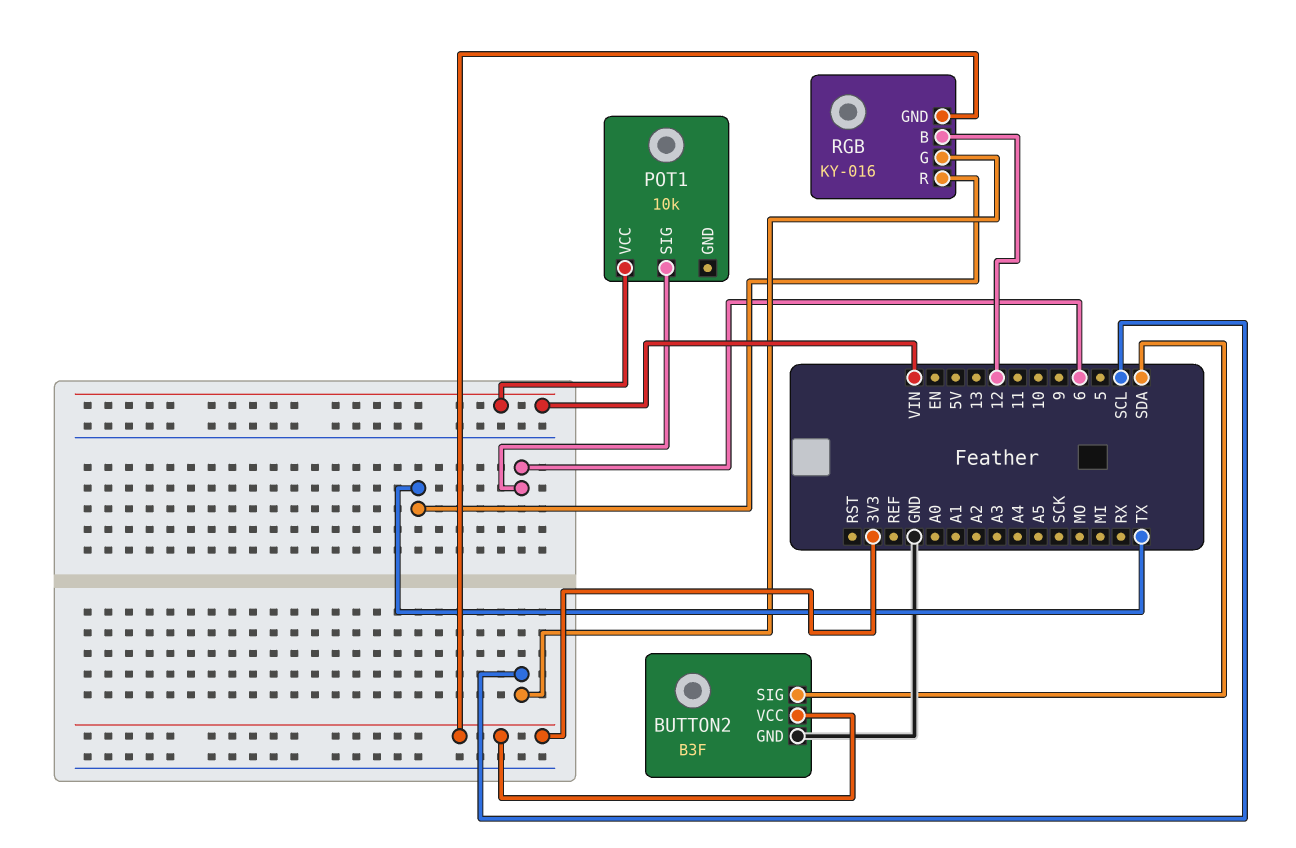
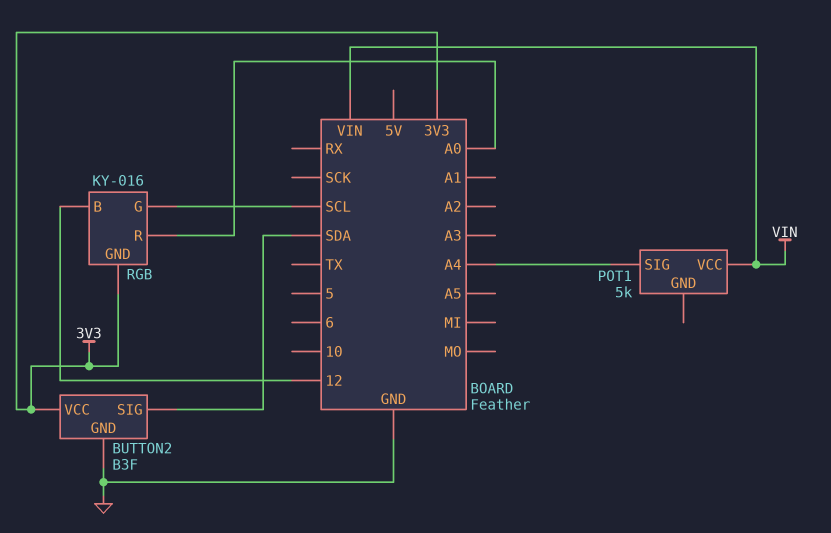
POT1: 10k -> 5k
POT1 pin SIG: 6 -> A4
RGB pin R: TX -> A0

